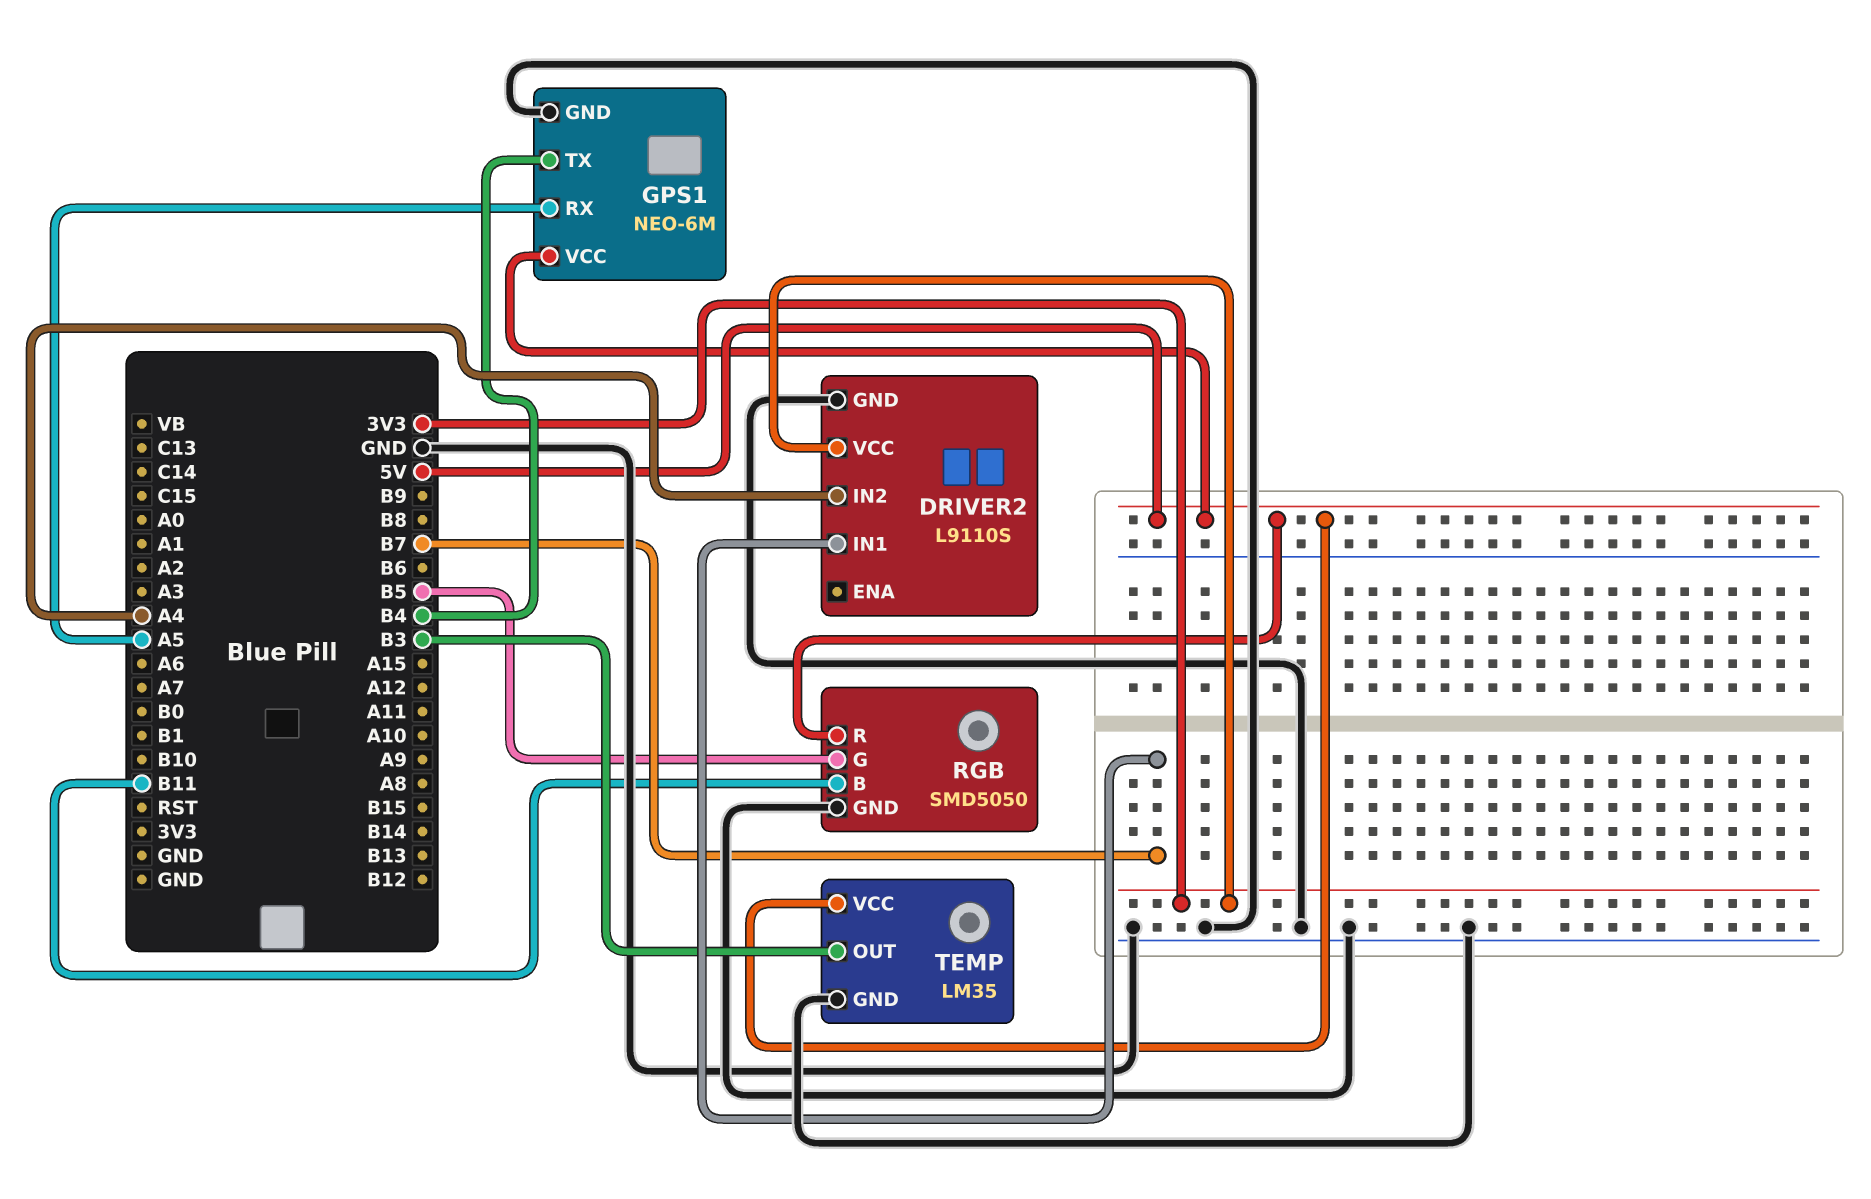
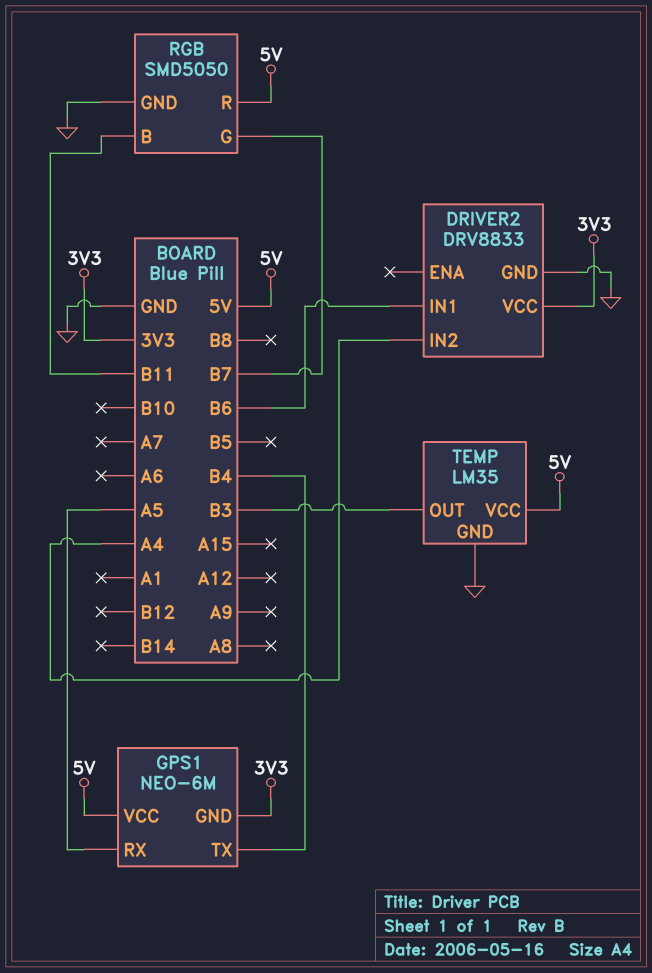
DRIVER2: L9110S -> DRV8833
DRIVER2 pin IN1: B7 -> B6
GPS1 pin GND: GND -> 3V3
RGB pin G: B5 -> B7

